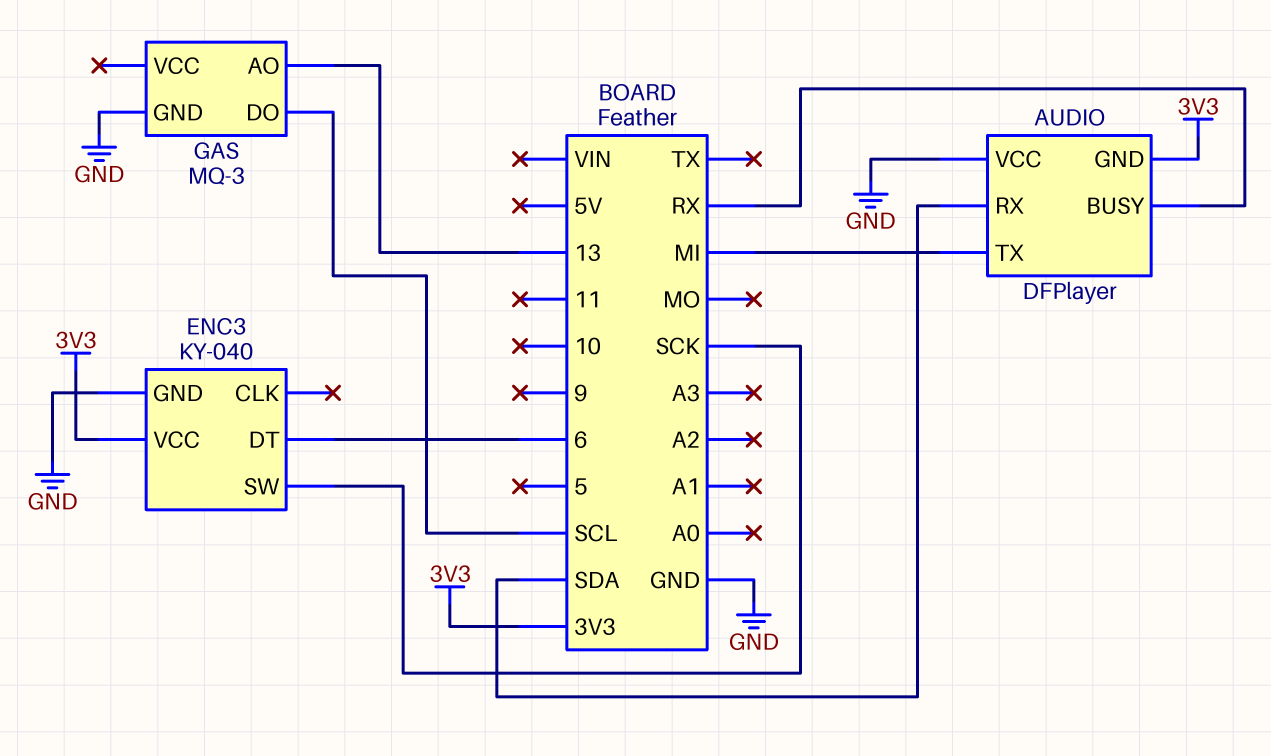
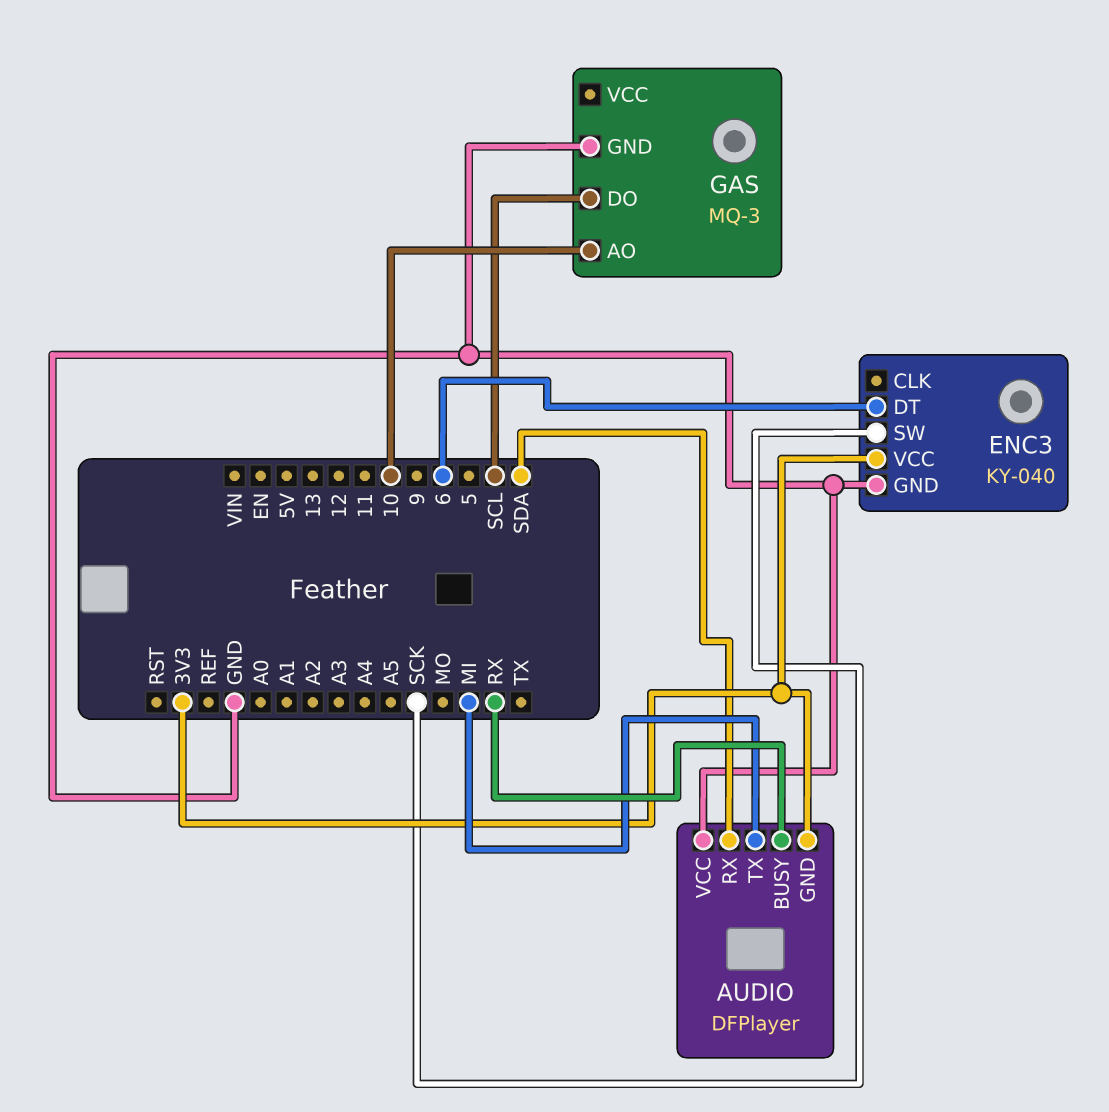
GAS pin AO: 13 -> 10

